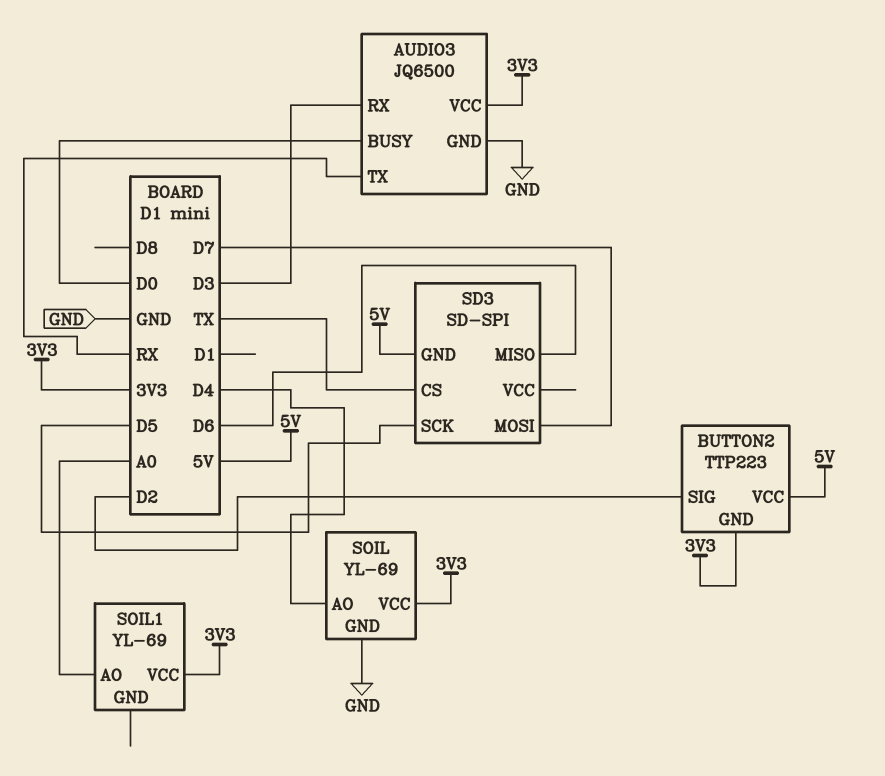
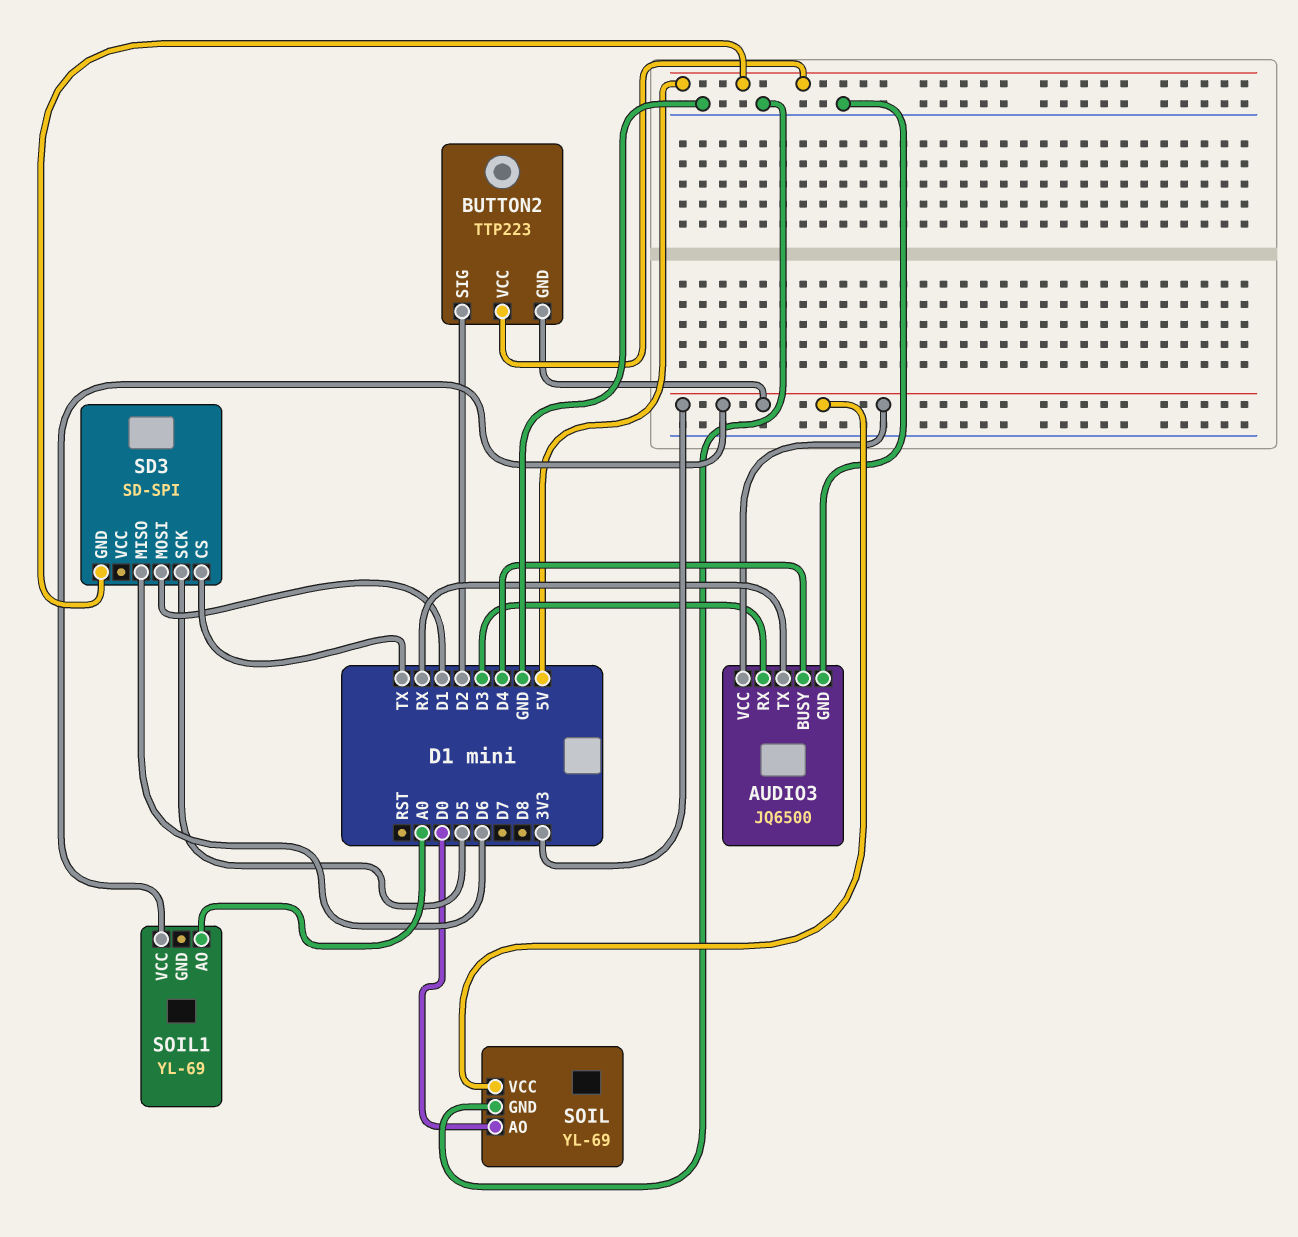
AUDIO3 pin BUSY: D0 -> D4
SD3 pin MOSI: D7 -> D1
SOIL pin AO: D4 -> D0

